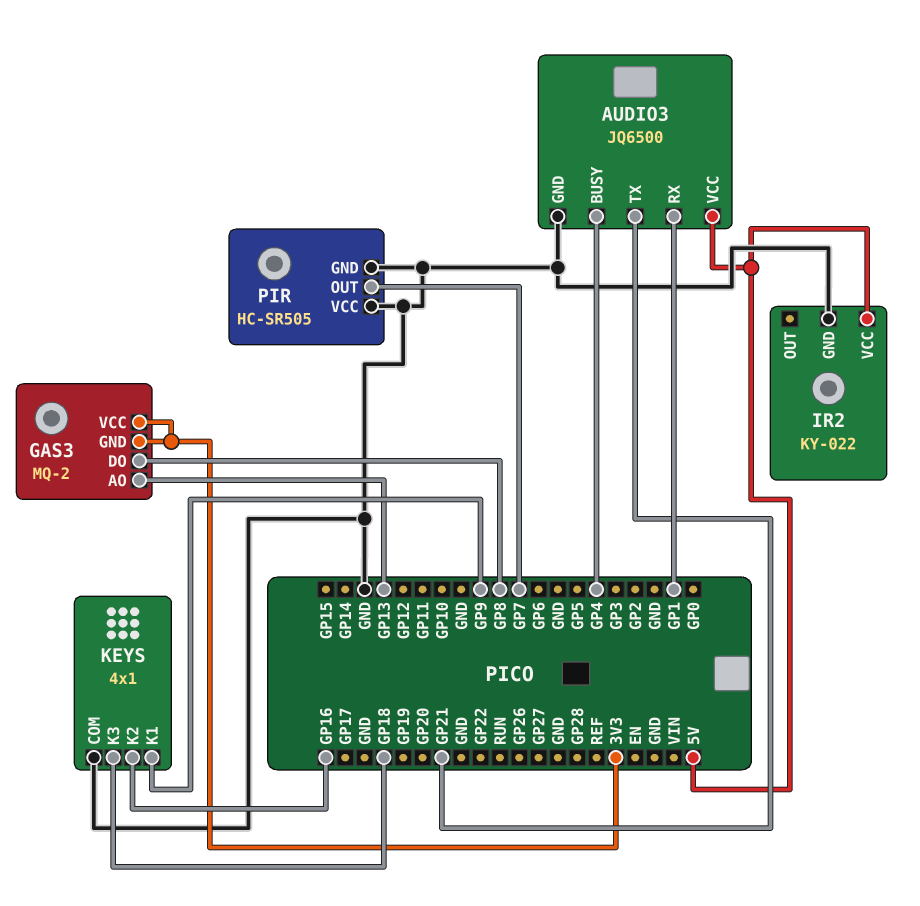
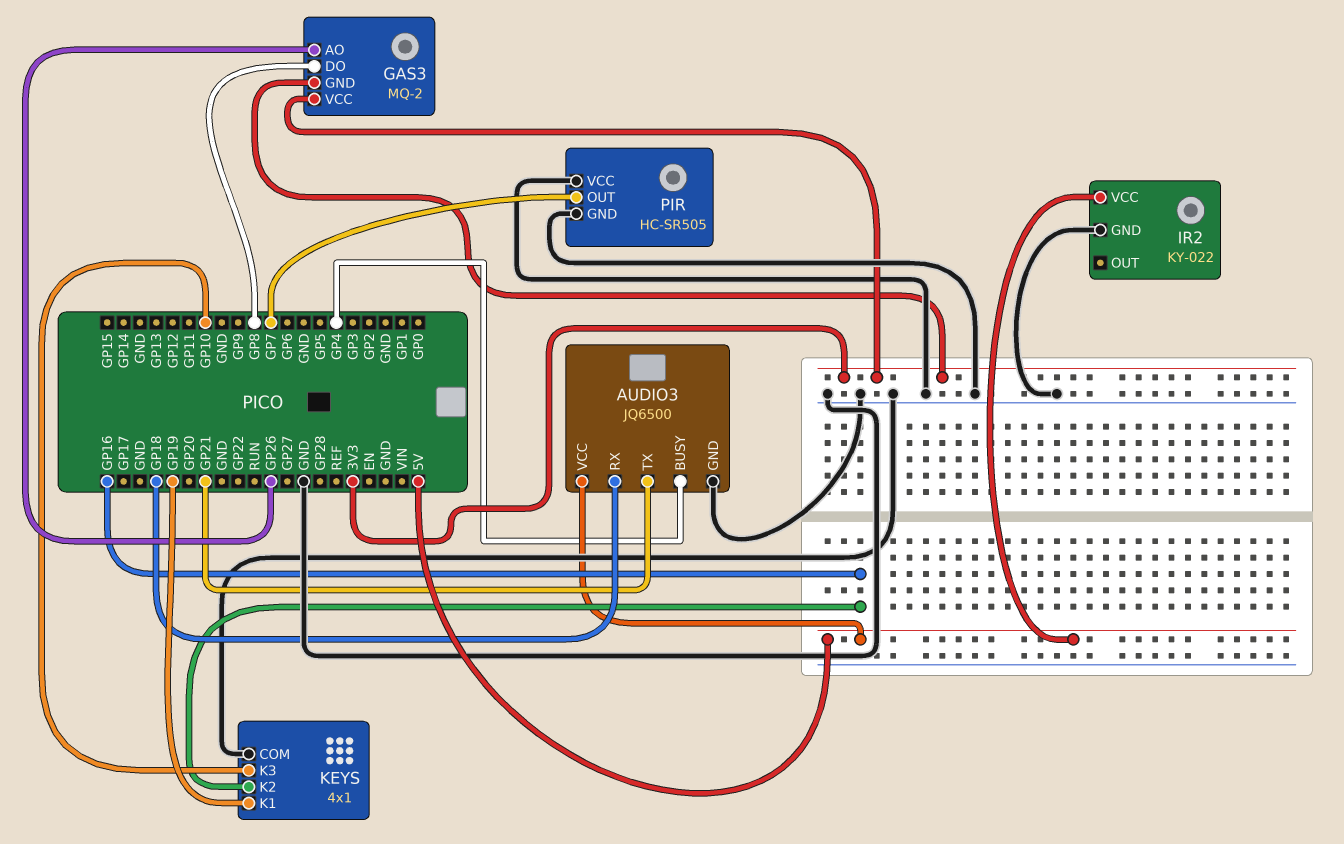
AUDIO3 pin RX: GP1 -> GP18
GAS3 pin AO: GP13 -> GP26
KEYS pin K1: GP9 -> GP19
KEYS pin K3: GP18 -> GP10

